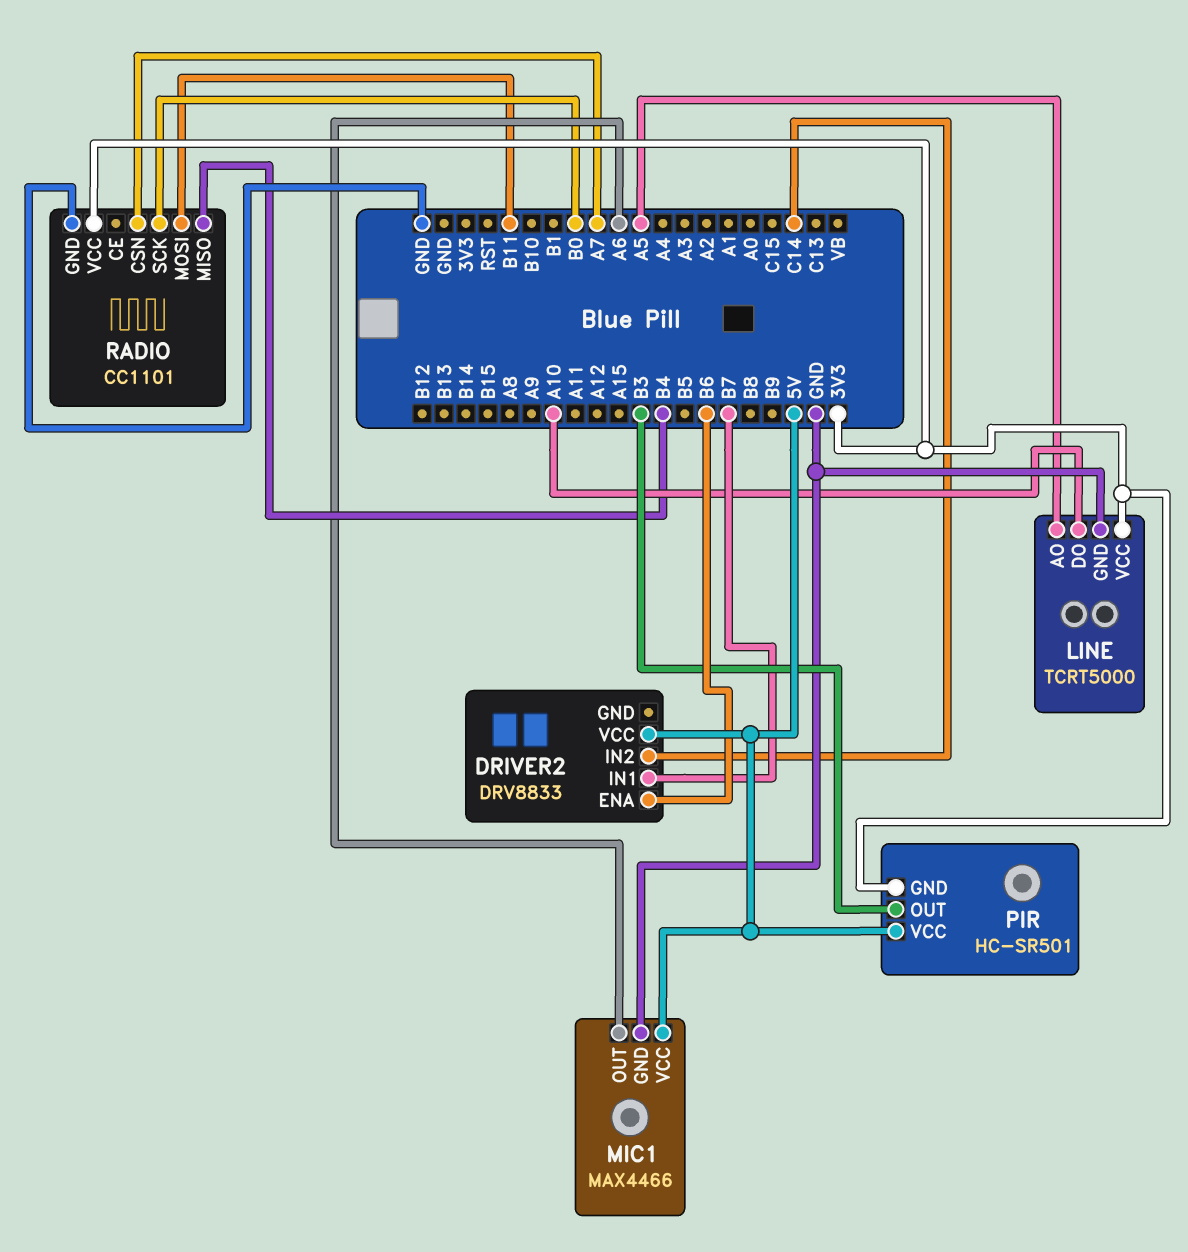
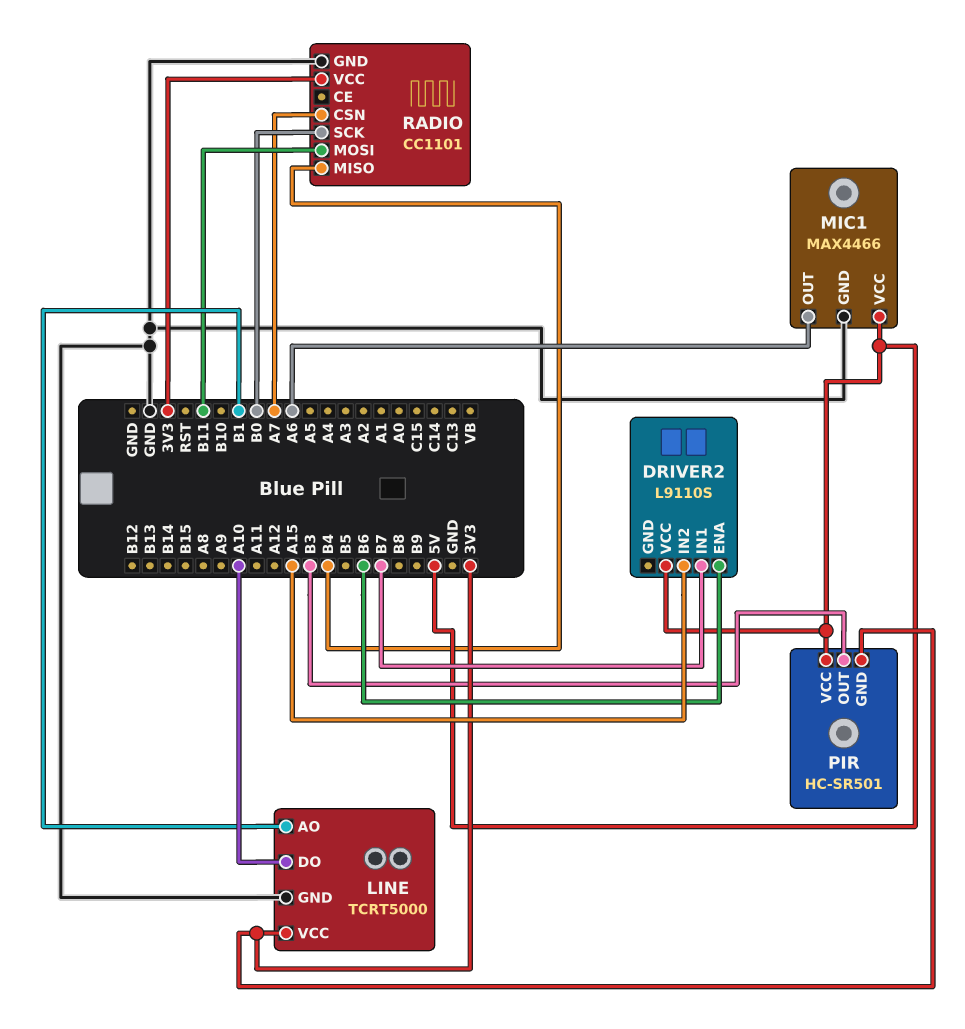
DRIVER2: DRV8833 -> L9110S
DRIVER2 pin IN2: C14 -> A15
LINE pin AO: A5 -> B1

